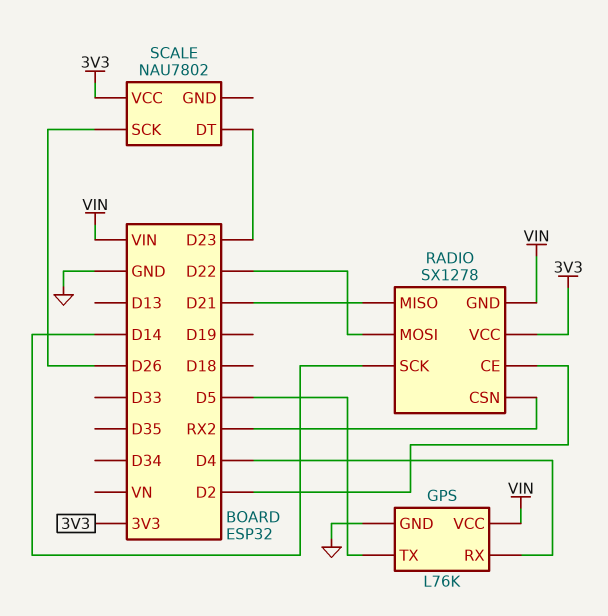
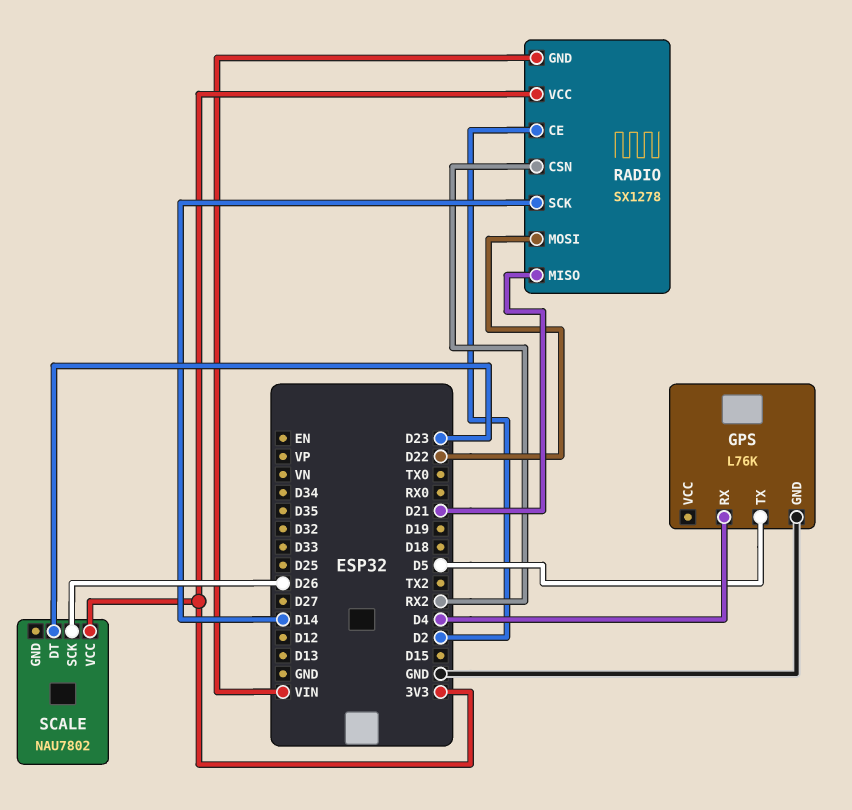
GPS pin VCC: VIN -> none

